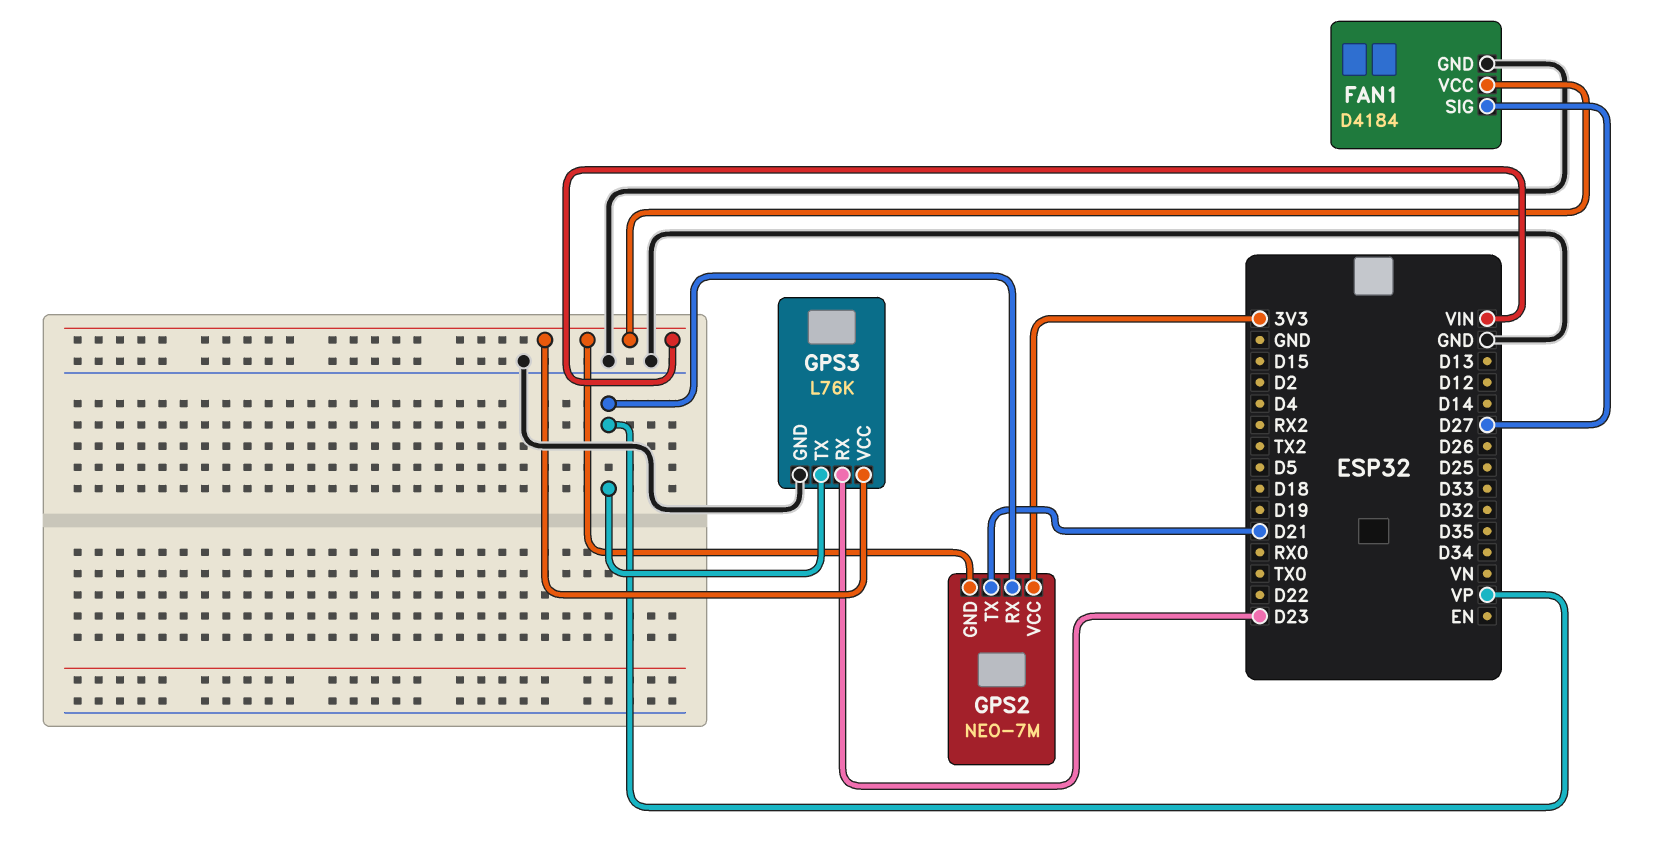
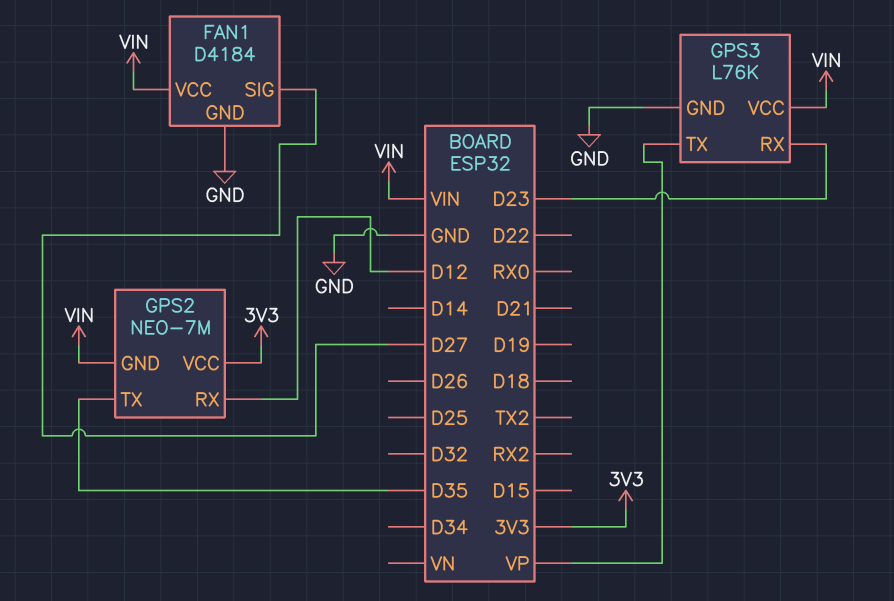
GPS2 pin RX: VP -> D12
GPS2 pin TX: D21 -> D35

